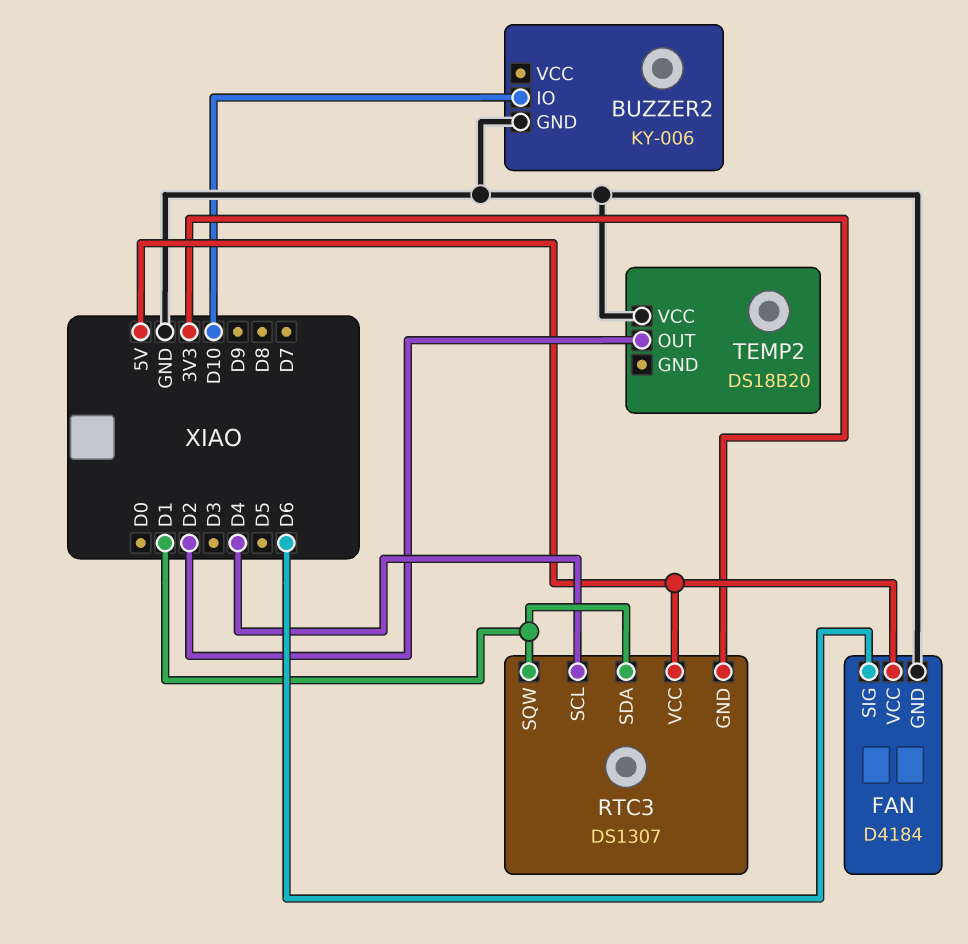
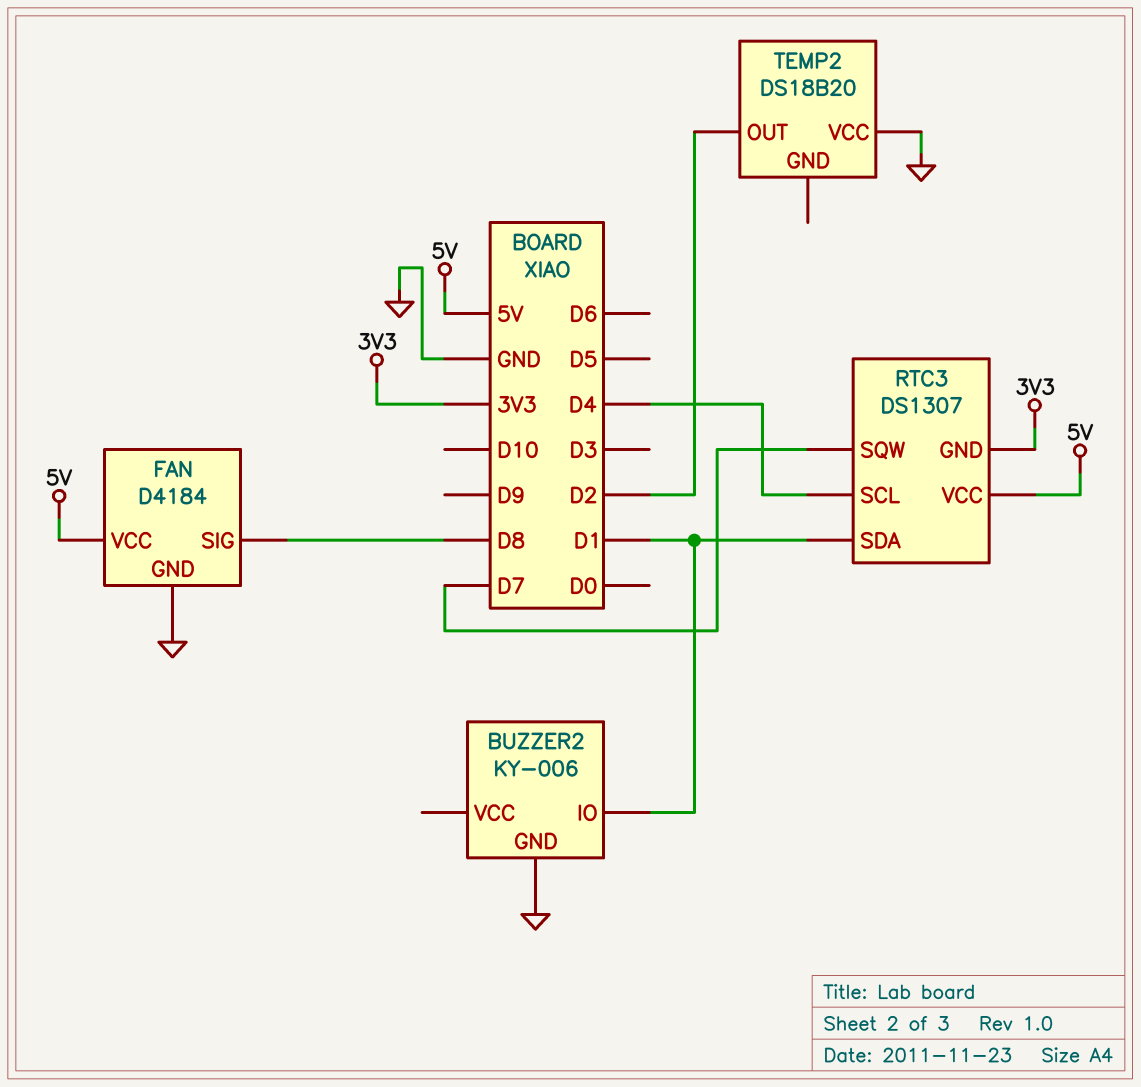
BUZZER2 pin IO: D10 -> D1
FAN pin SIG: D6 -> D8
RTC3 pin SQW: D1 -> D7

